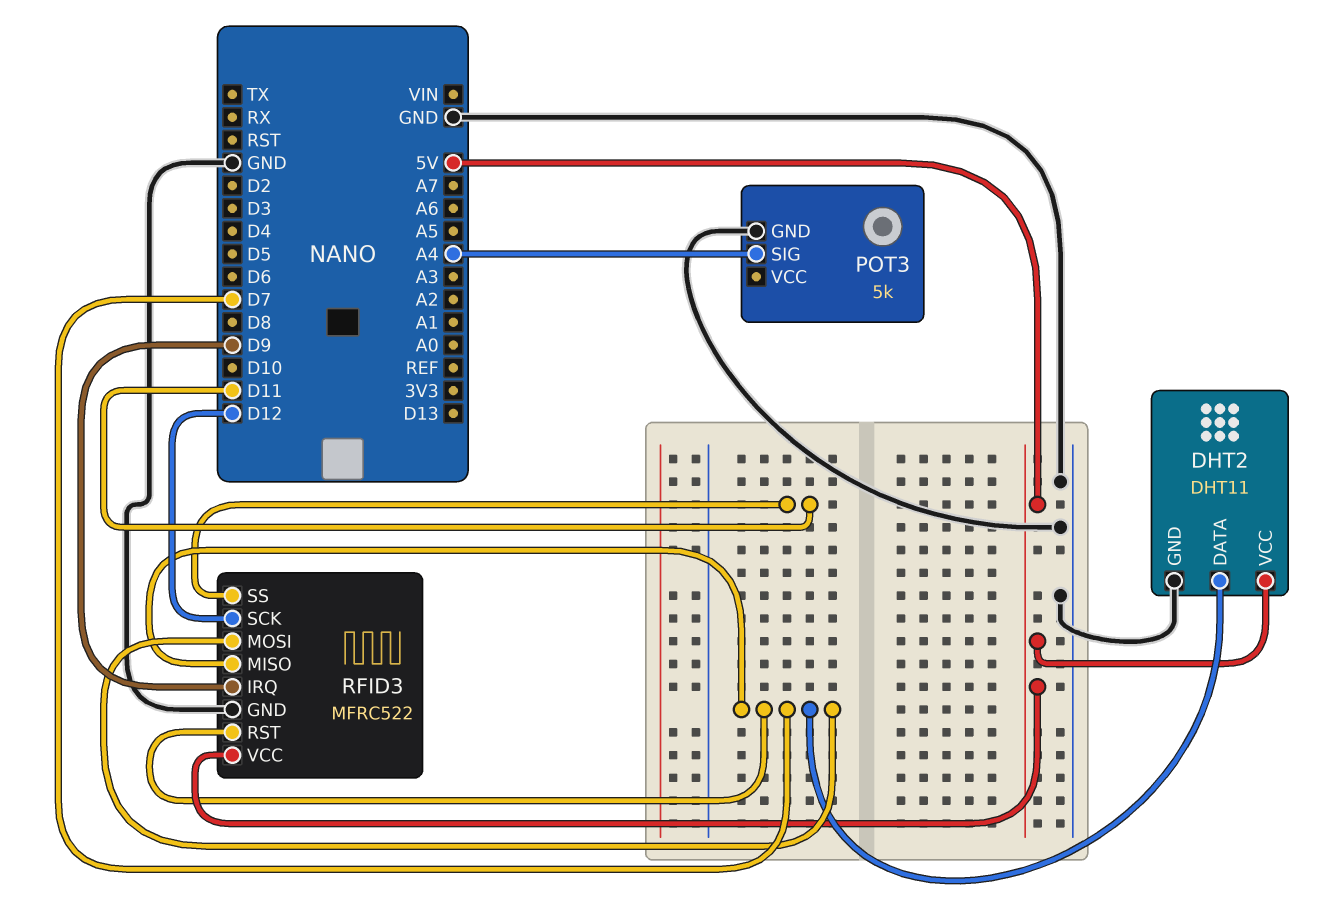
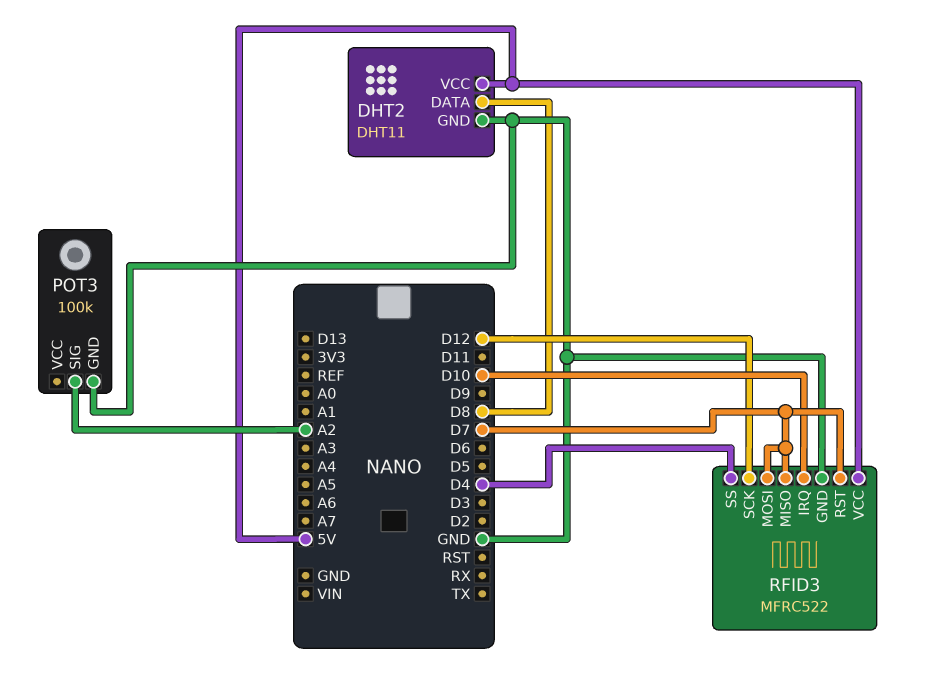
DHT2 pin DATA: D7 -> D8
POT3: 5k -> 100k
POT3 pin SIG: A4 -> A2
RFID3 pin IRQ: D9 -> D10
RFID3 pin SS: D11 -> D4

